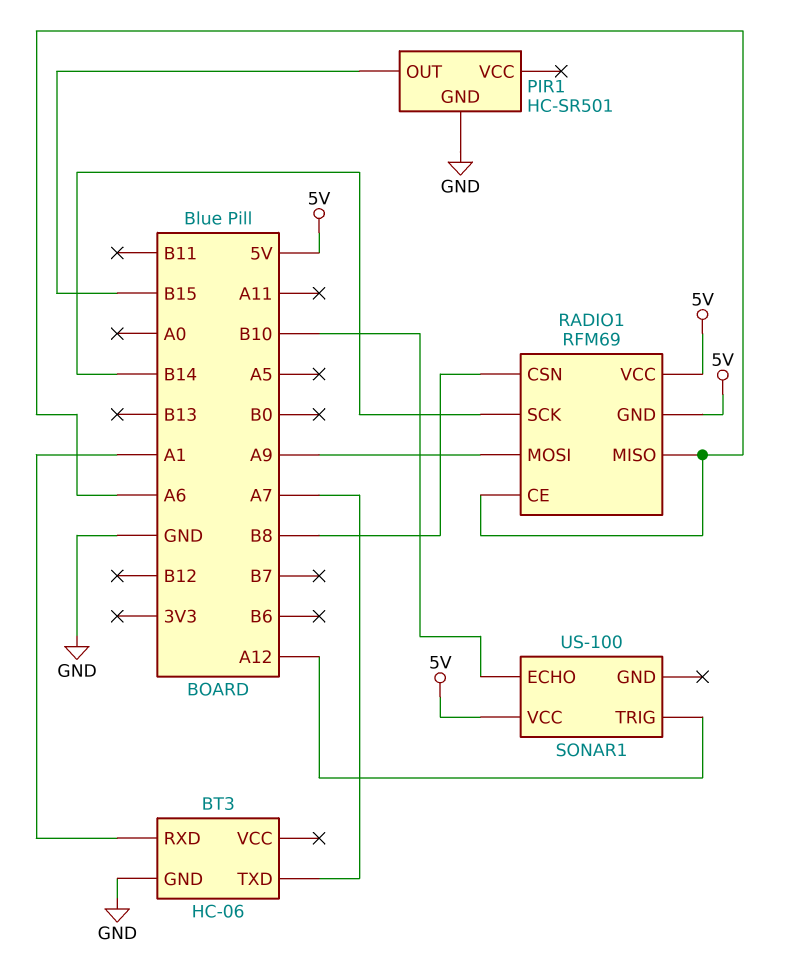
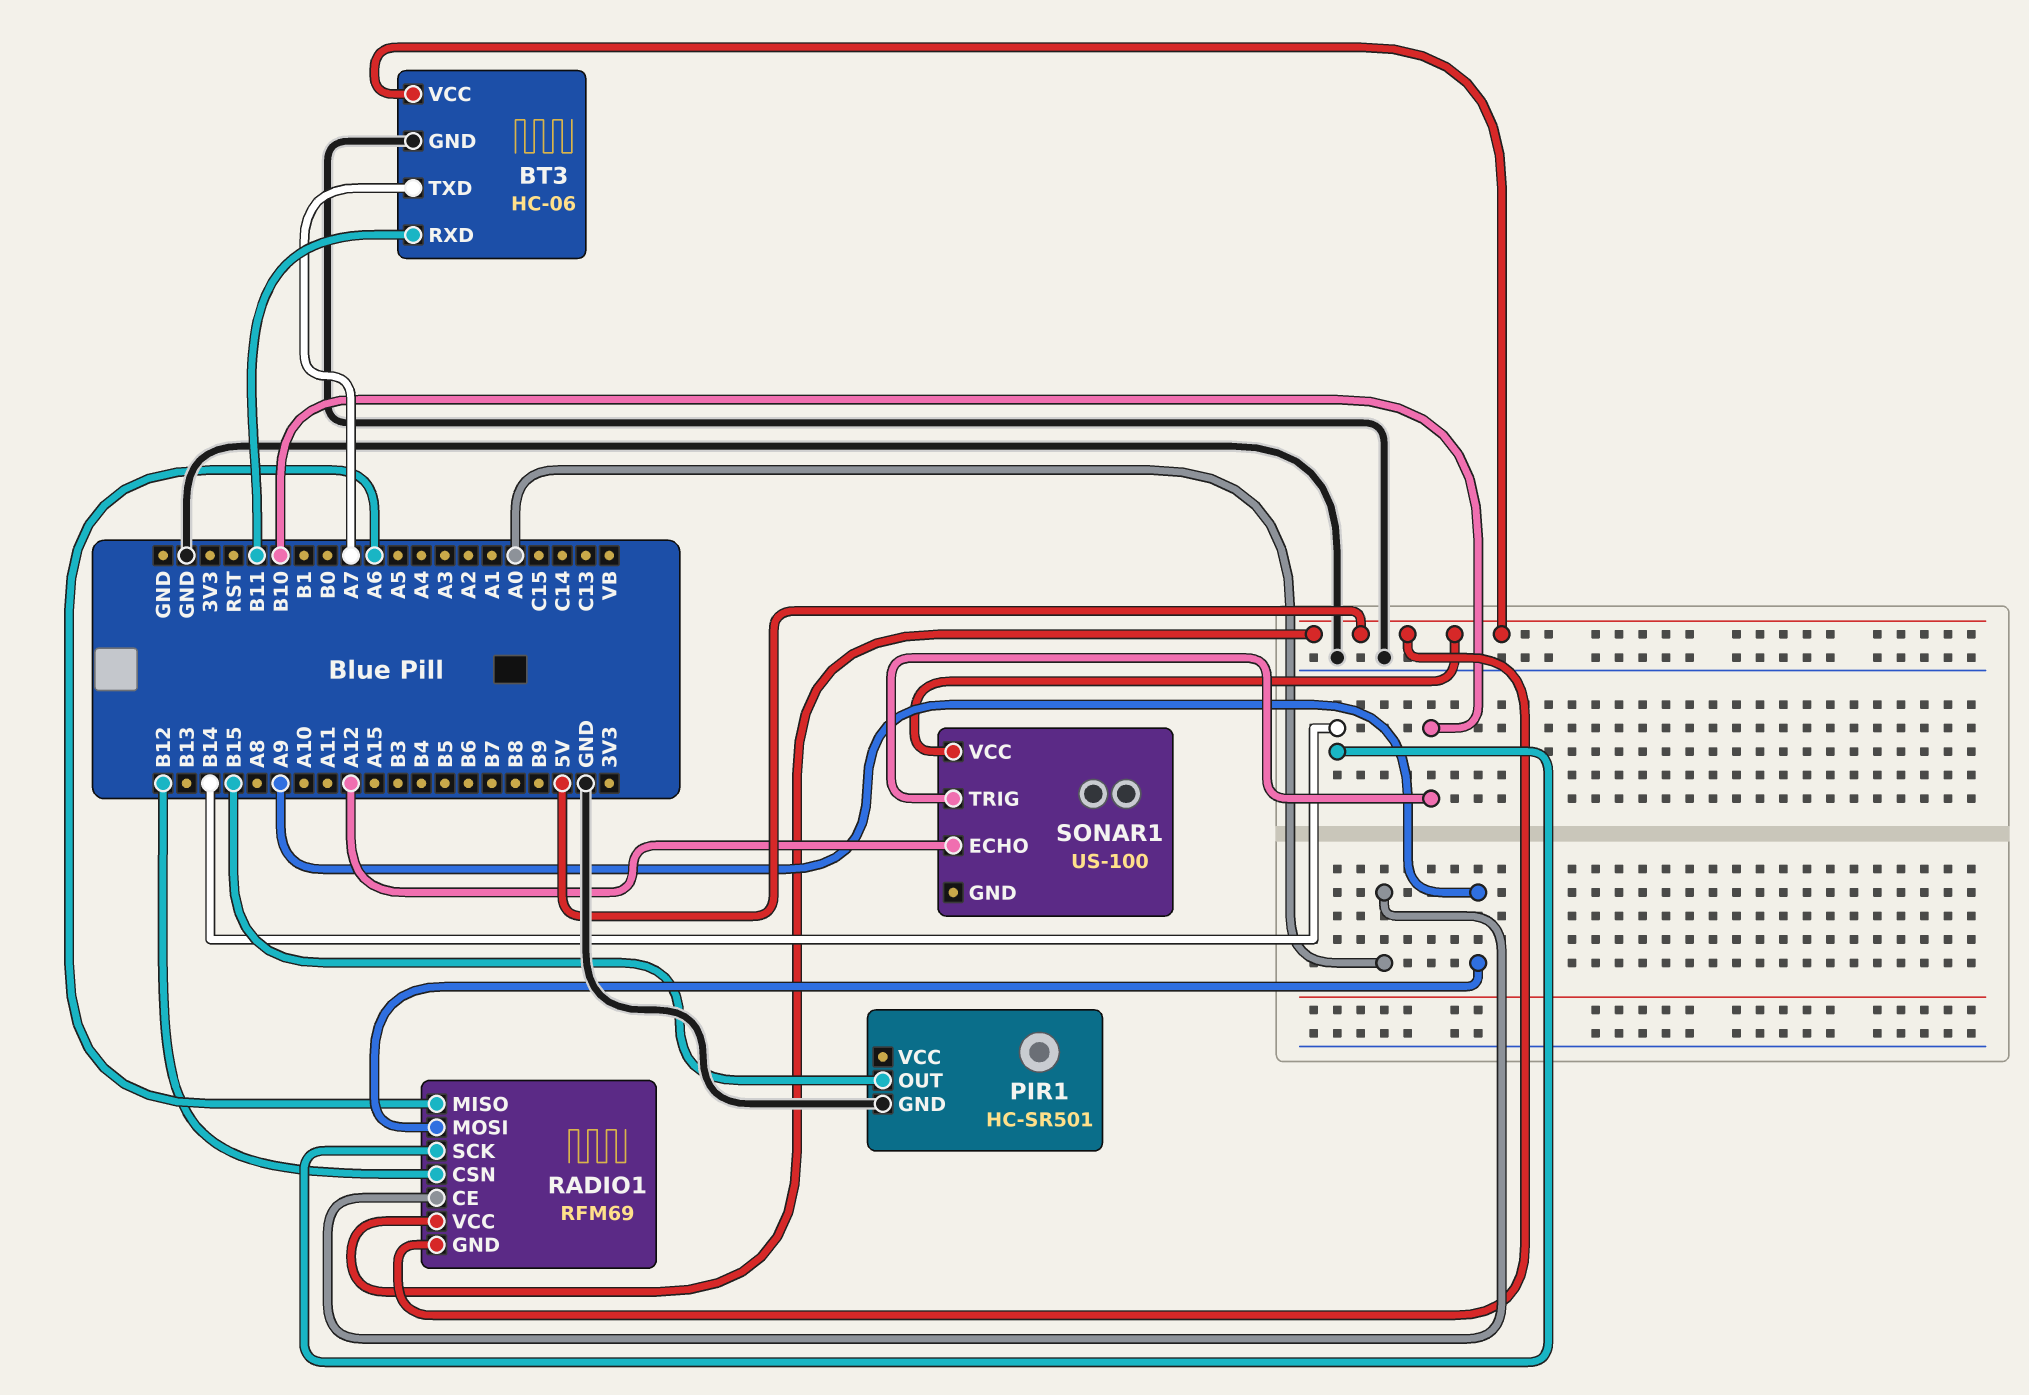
BT3 pin RXD: A1 -> B11
BT3 pin VCC: none -> 5V
RADIO1 pin CE: A6 -> A0
RADIO1 pin CSN: B8 -> B12
SONAR1 pin ECHO: B10 -> A12
SONAR1 pin TRIG: A12 -> B10

